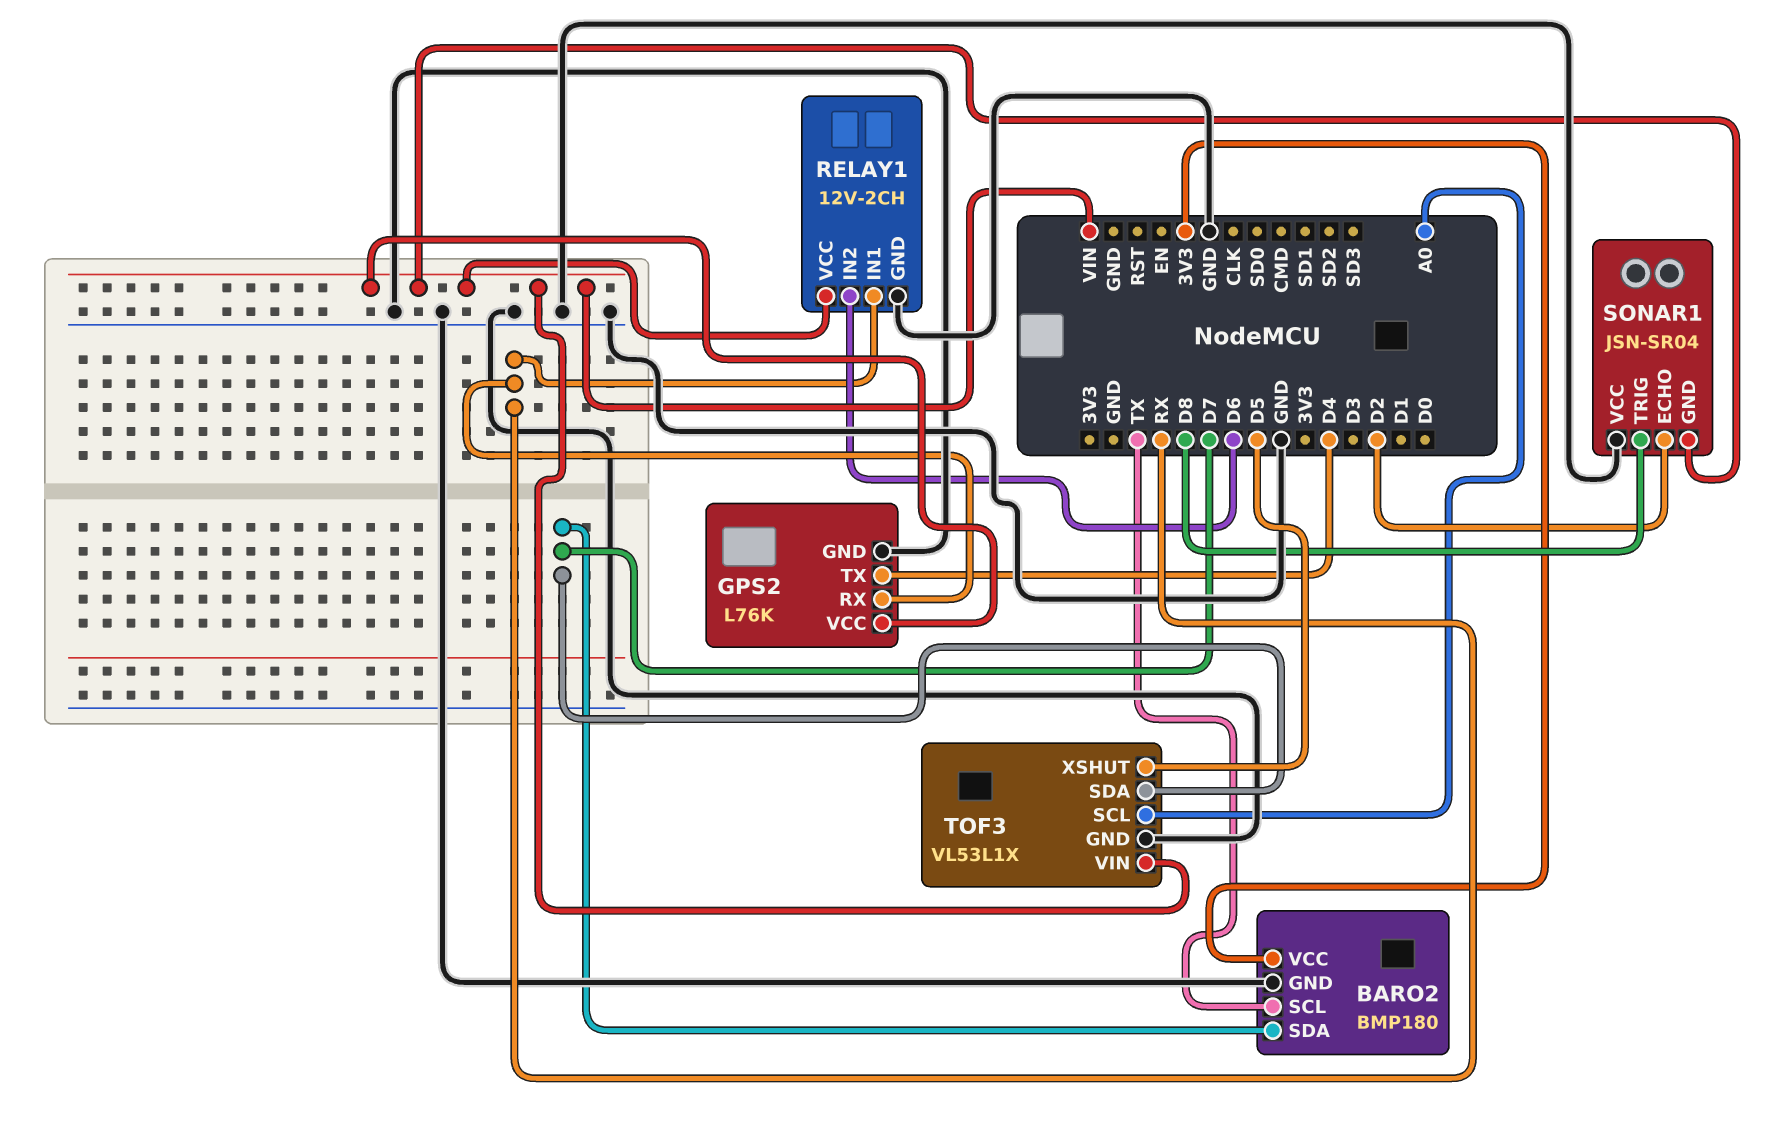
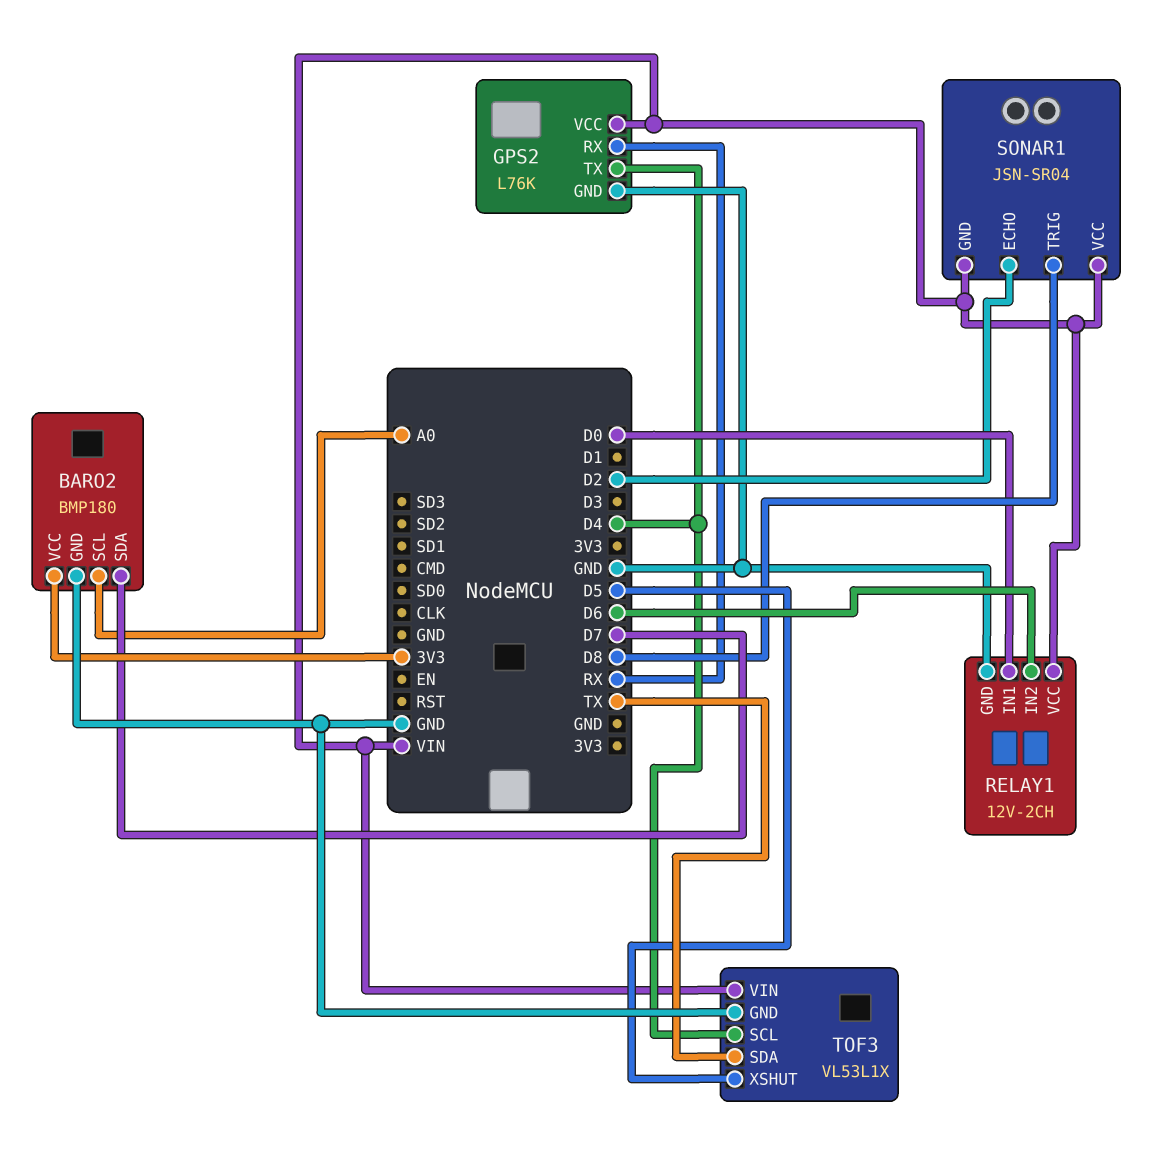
BARO2 pin SCL: TX -> A0
RELAY1 pin IN1: RX -> D0
SONAR1 pin VCC: GND -> VIN
TOF3 pin SCL: A0 -> D4
TOF3 pin SDA: D7 -> TX

